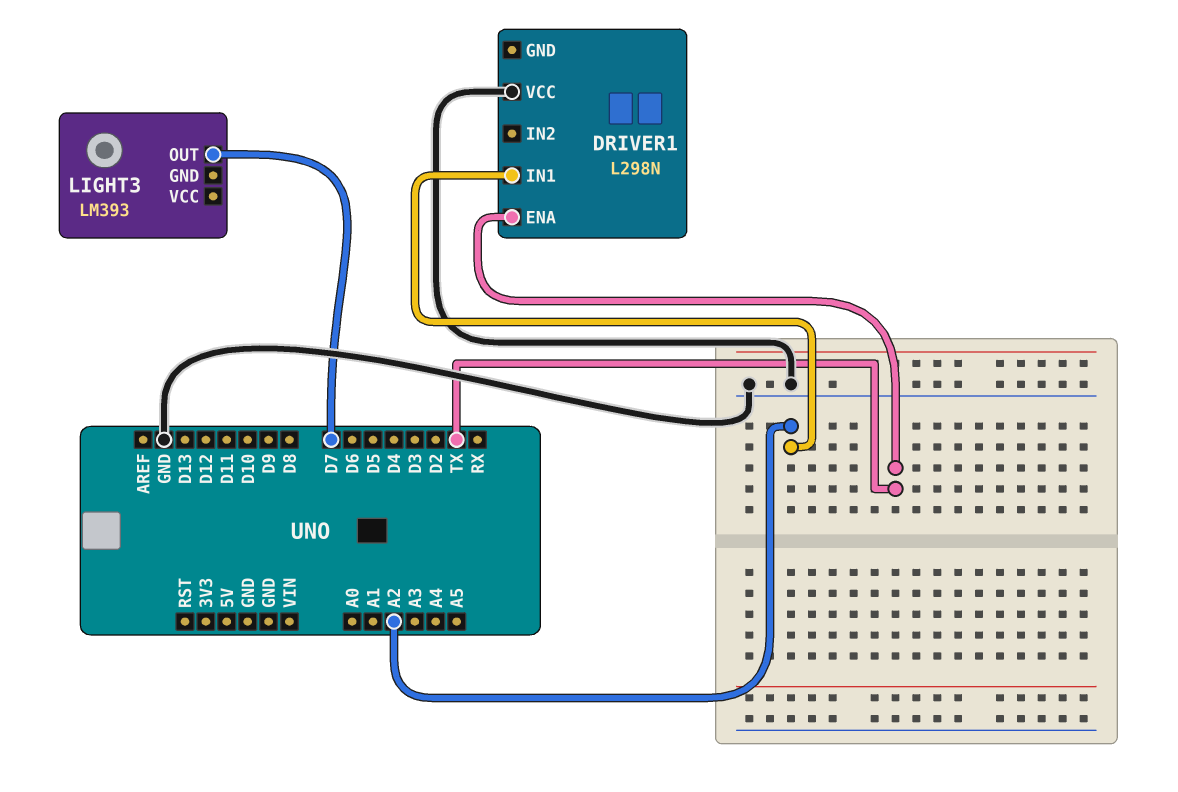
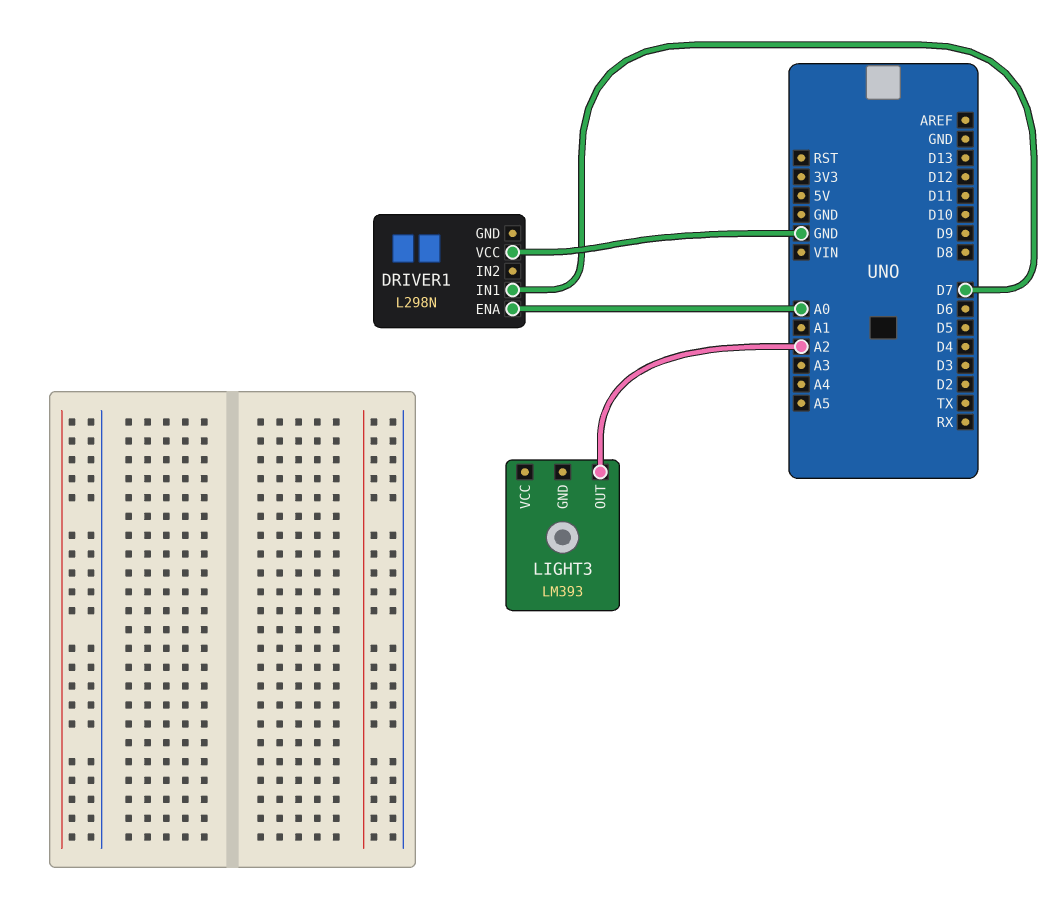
DRIVER1 pin ENA: TX -> A0
DRIVER1 pin IN1: A2 -> D7
LIGHT3 pin OUT: D7 -> A2

